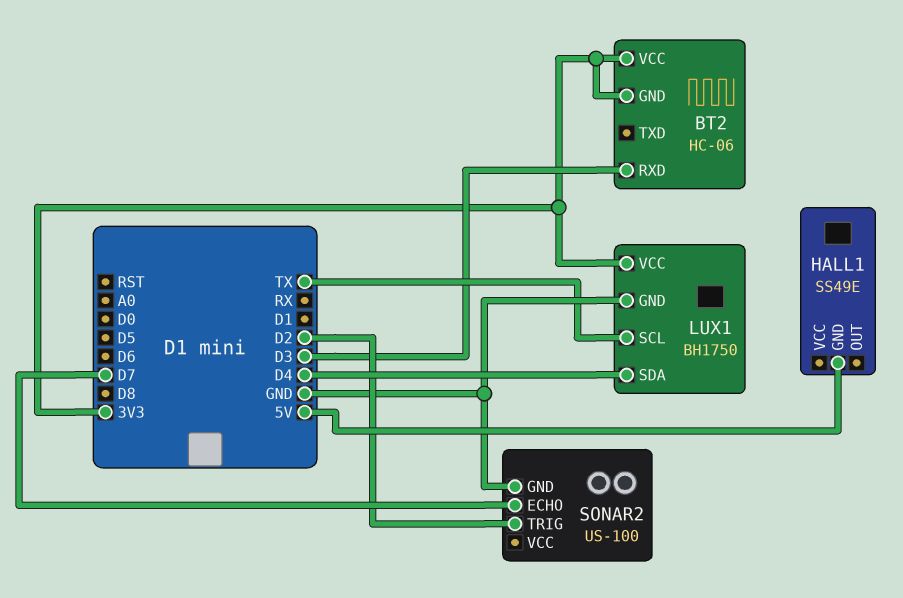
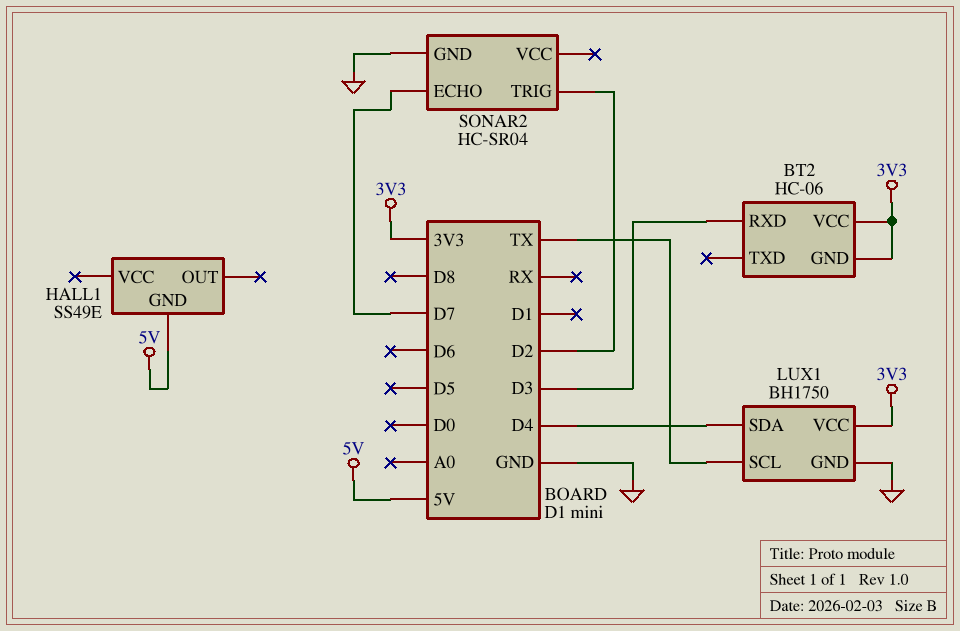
SONAR2: US-100 -> HC-SR04

